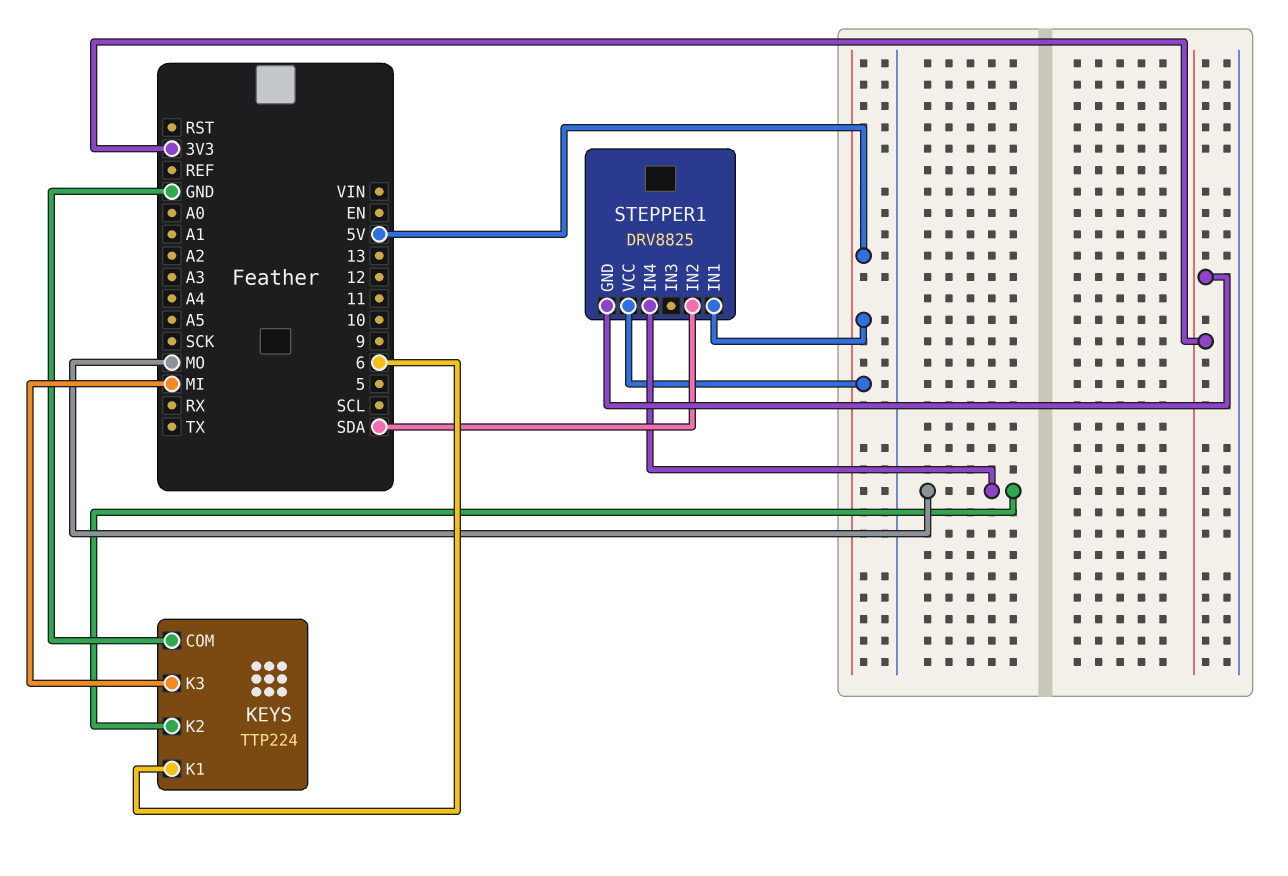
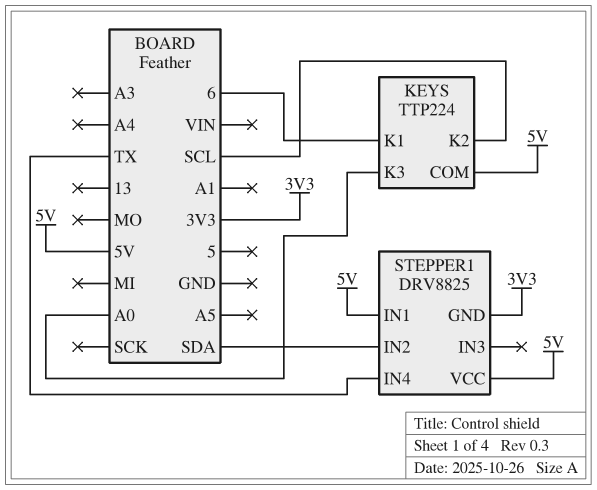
KEYS pin COM: GND -> 5V
KEYS pin K2: MO -> SCL
KEYS pin K3: MI -> A0
STEPPER1 pin IN4: MO -> TX

